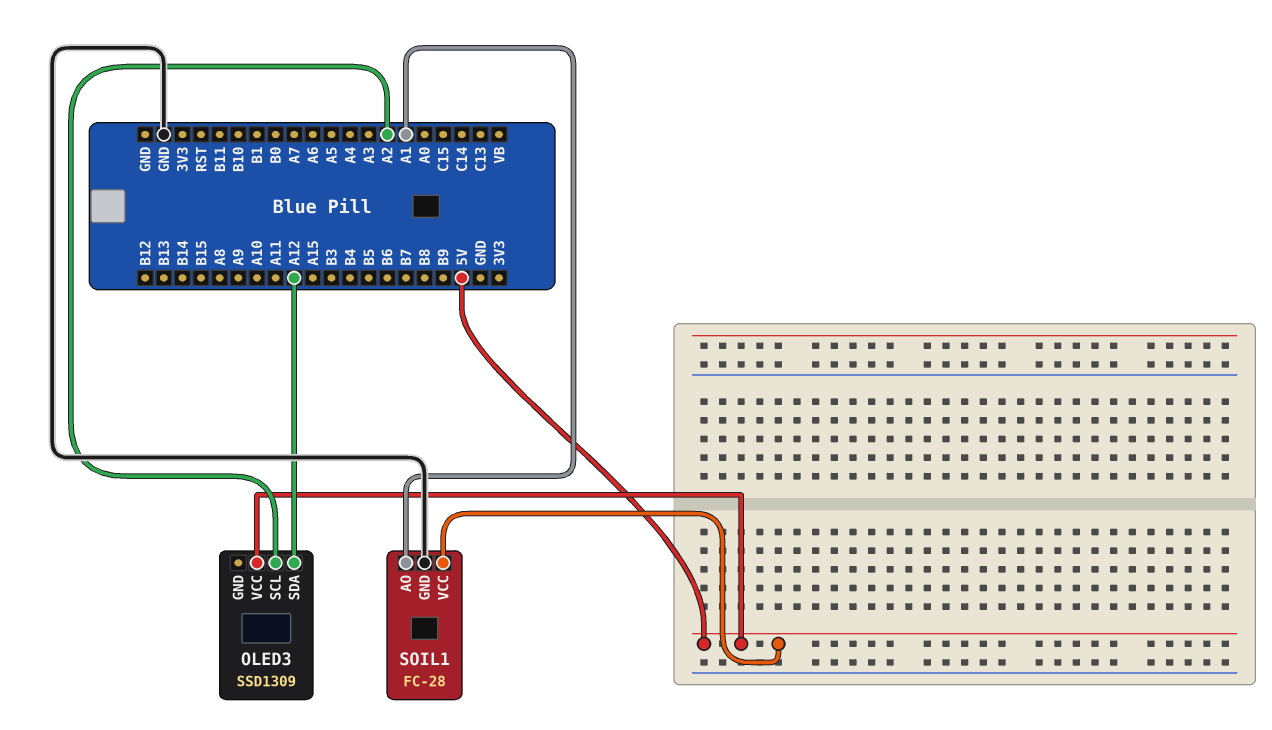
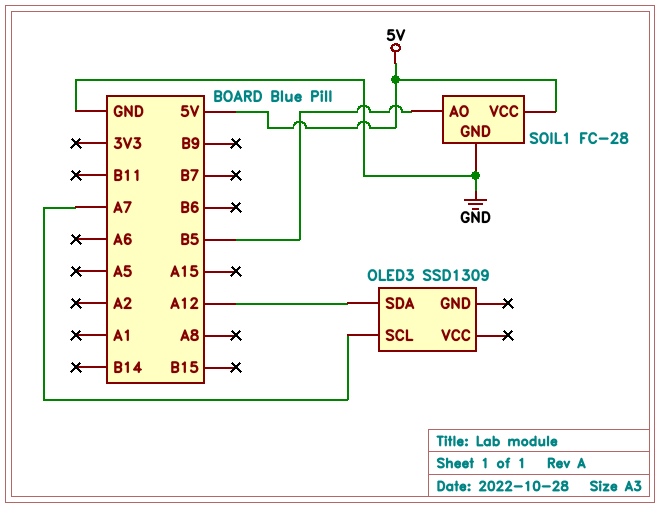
OLED3 pin SCL: A2 -> A7
OLED3 pin VCC: 5V -> none
SOIL1 pin AO: A1 -> B5

